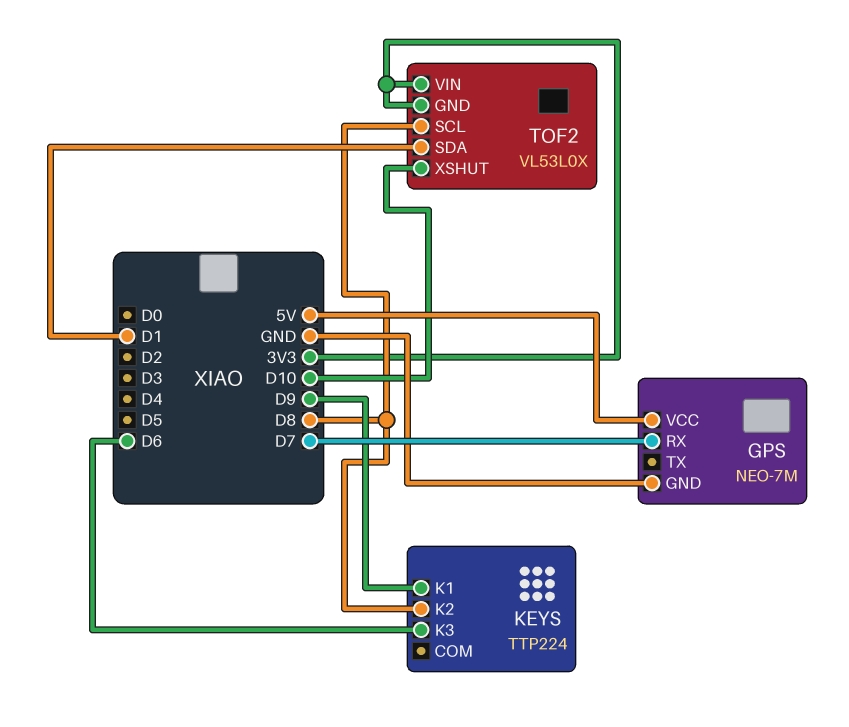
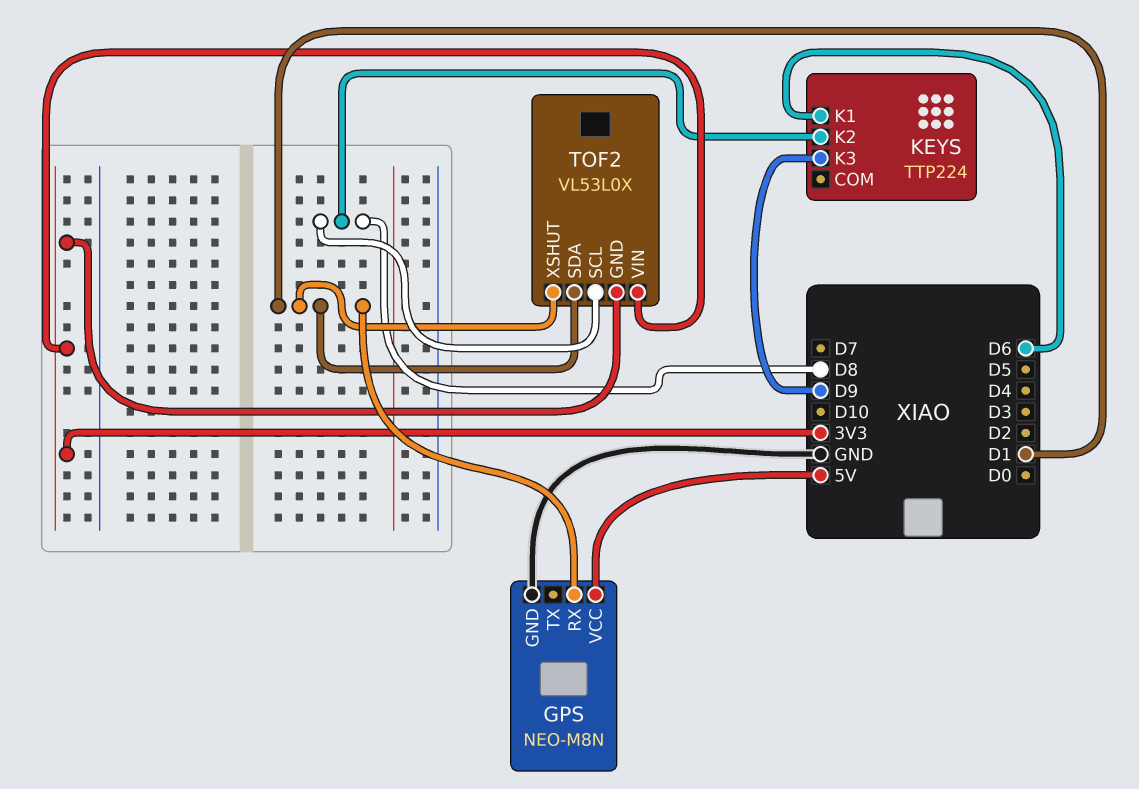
GPS: NEO-7M -> NEO-M8N
GPS pin RX: D7 -> D1
KEYS pin K1: D9 -> D6
KEYS pin K3: D6 -> D9
TOF2 pin XSHUT: D10 -> D1

